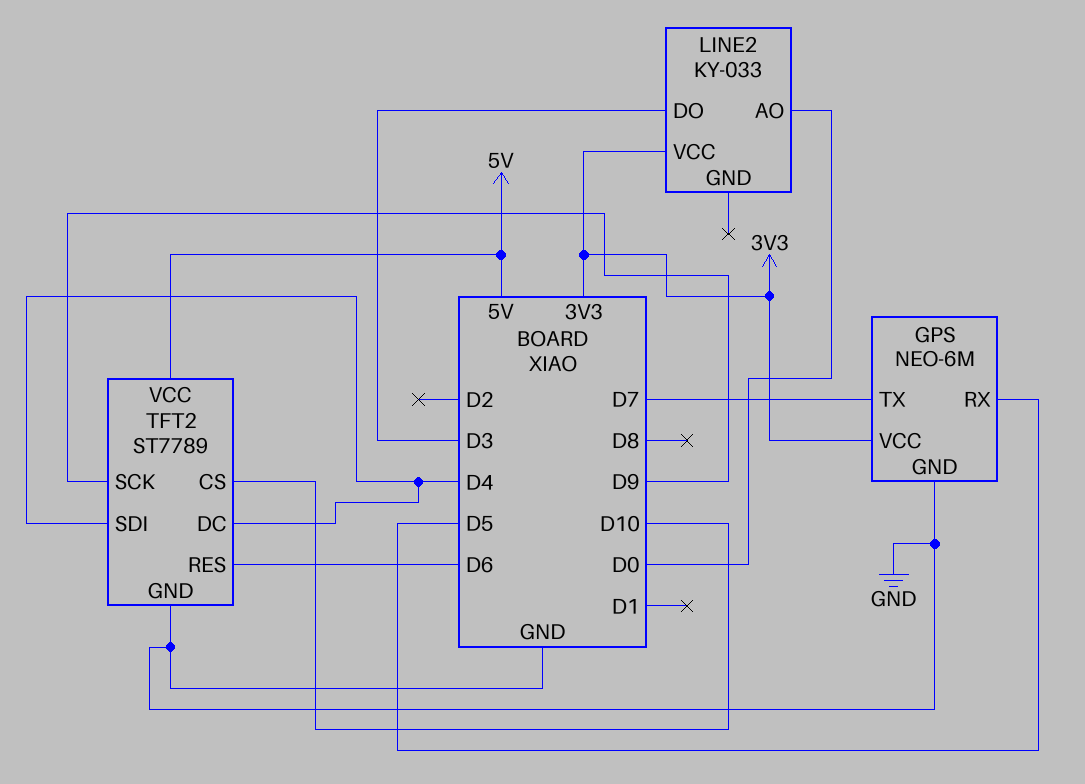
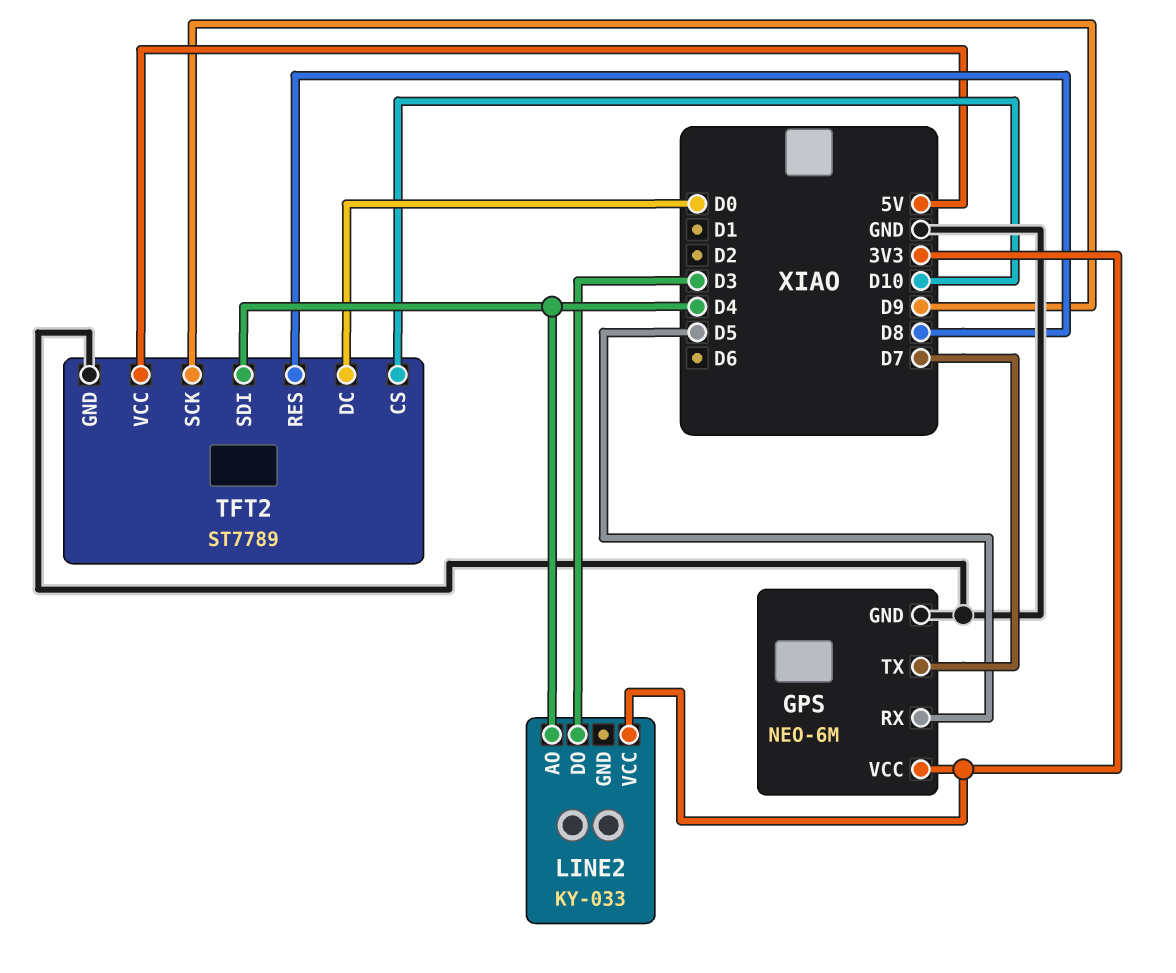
LINE2 pin AO: D0 -> D4
TFT2 pin DC: D4 -> D0
TFT2 pin RES: D6 -> D8

